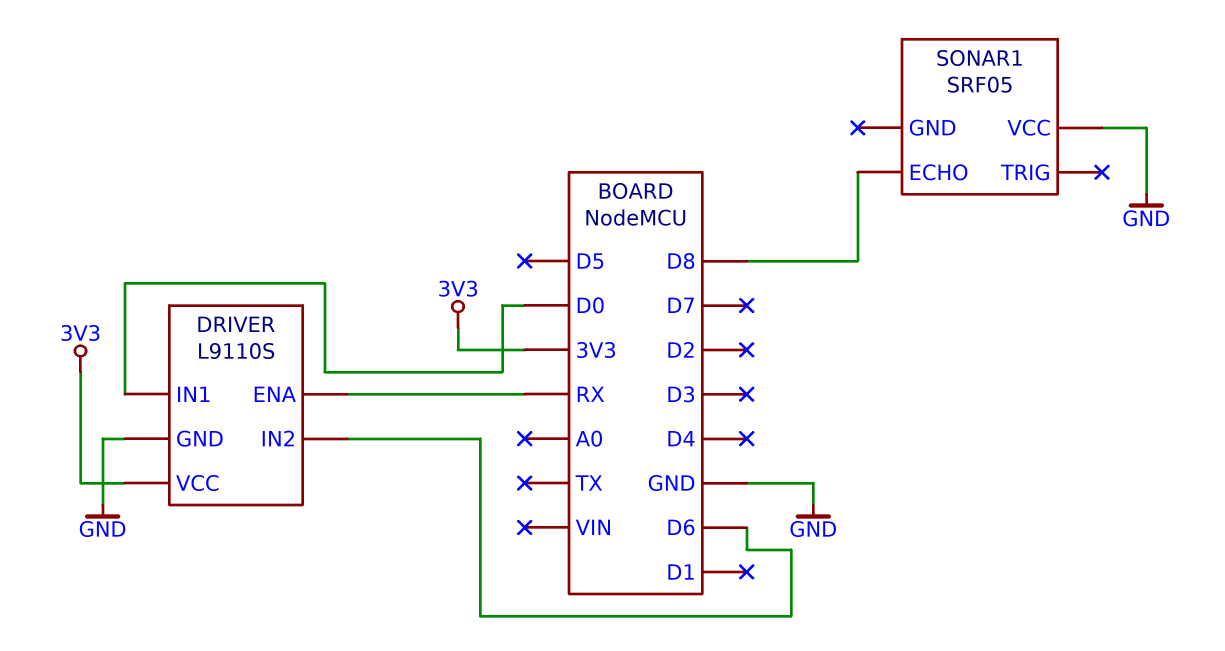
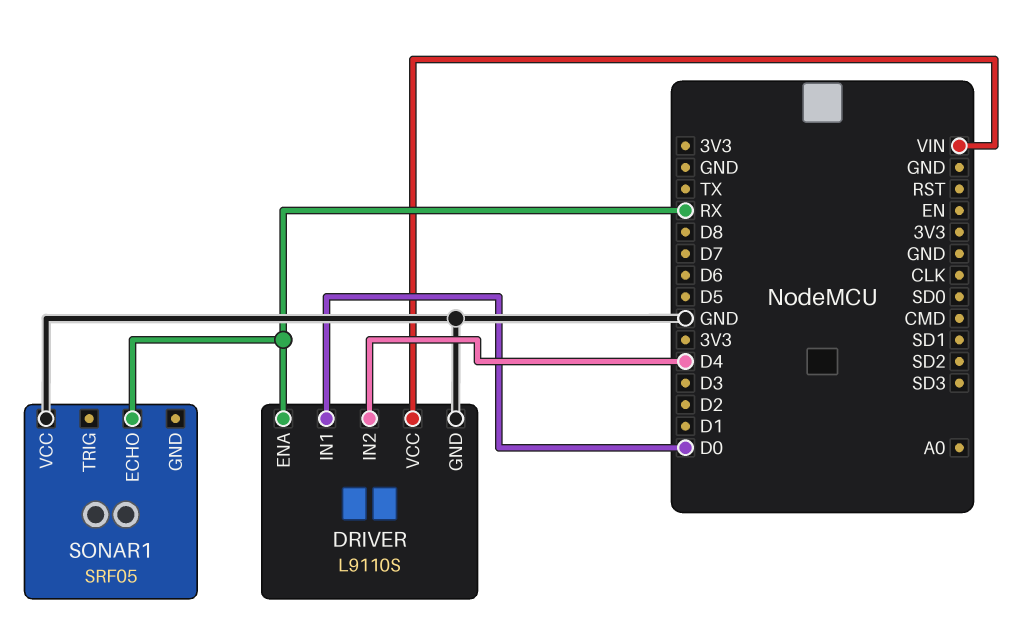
DRIVER pin IN2: D6 -> D4
DRIVER pin VCC: 3V3 -> VIN
SONAR1 pin ECHO: D8 -> RX

